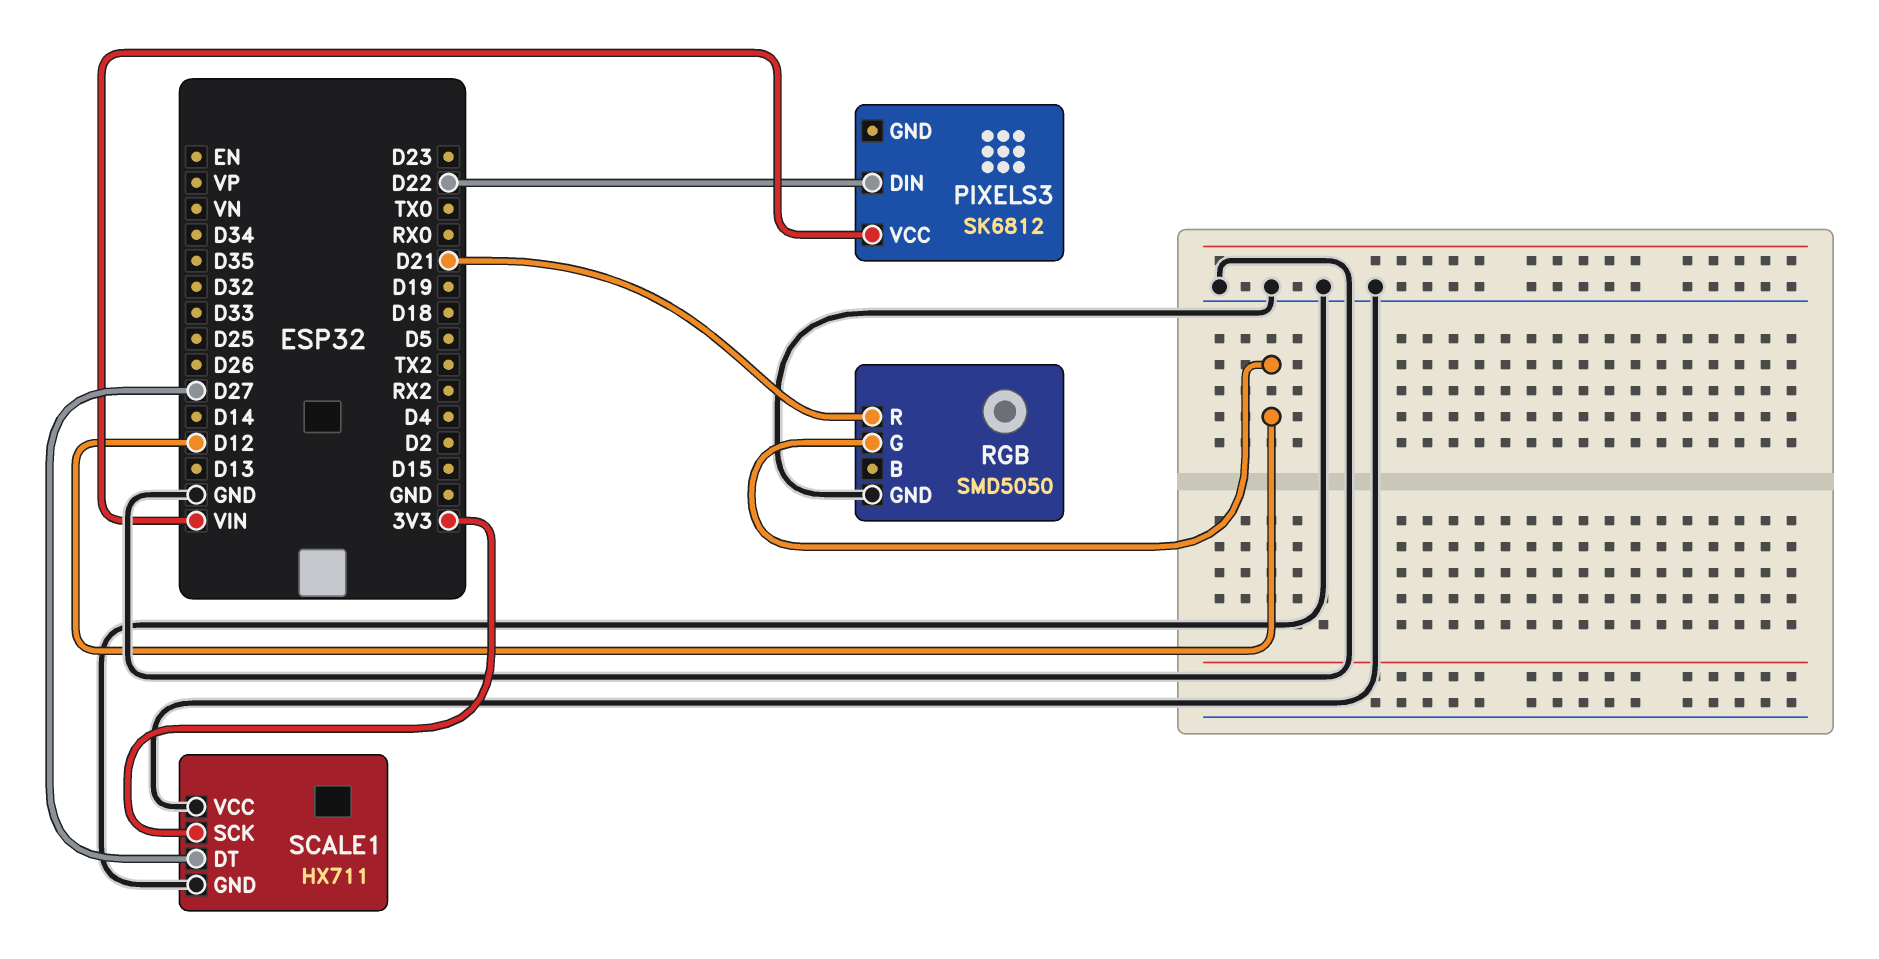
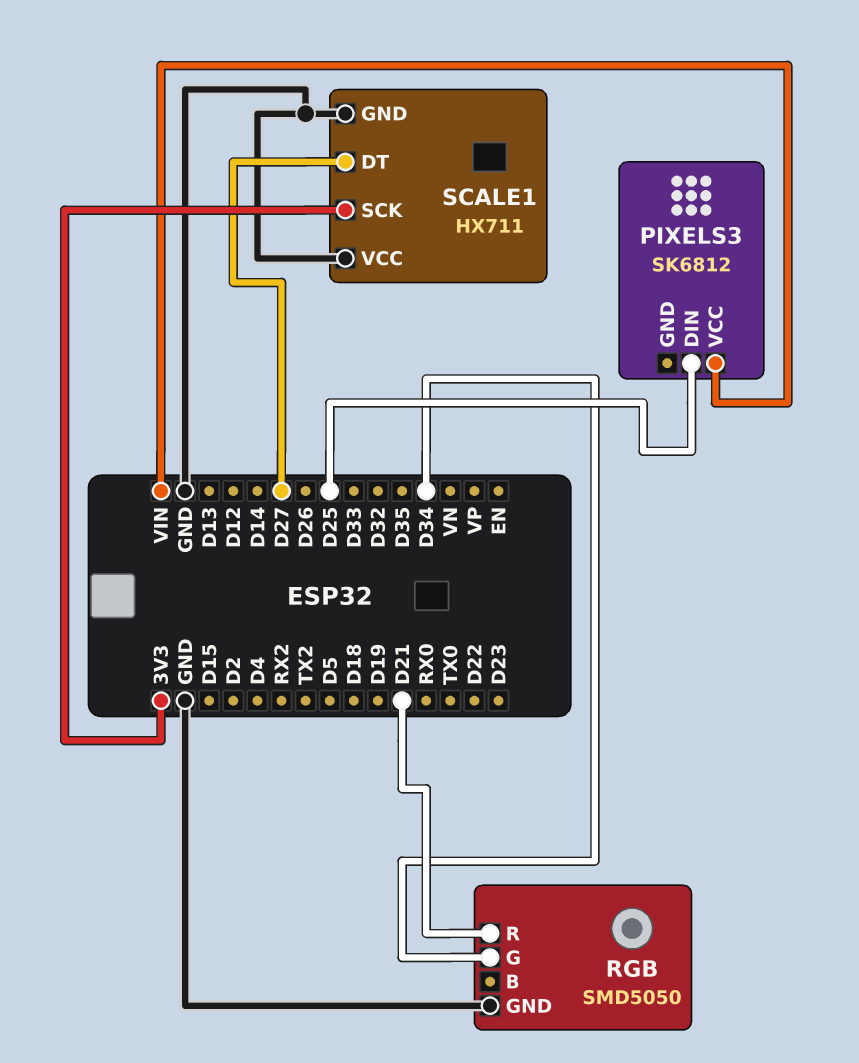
PIXELS3 pin DIN: D22 -> D25
RGB pin G: D12 -> D34

